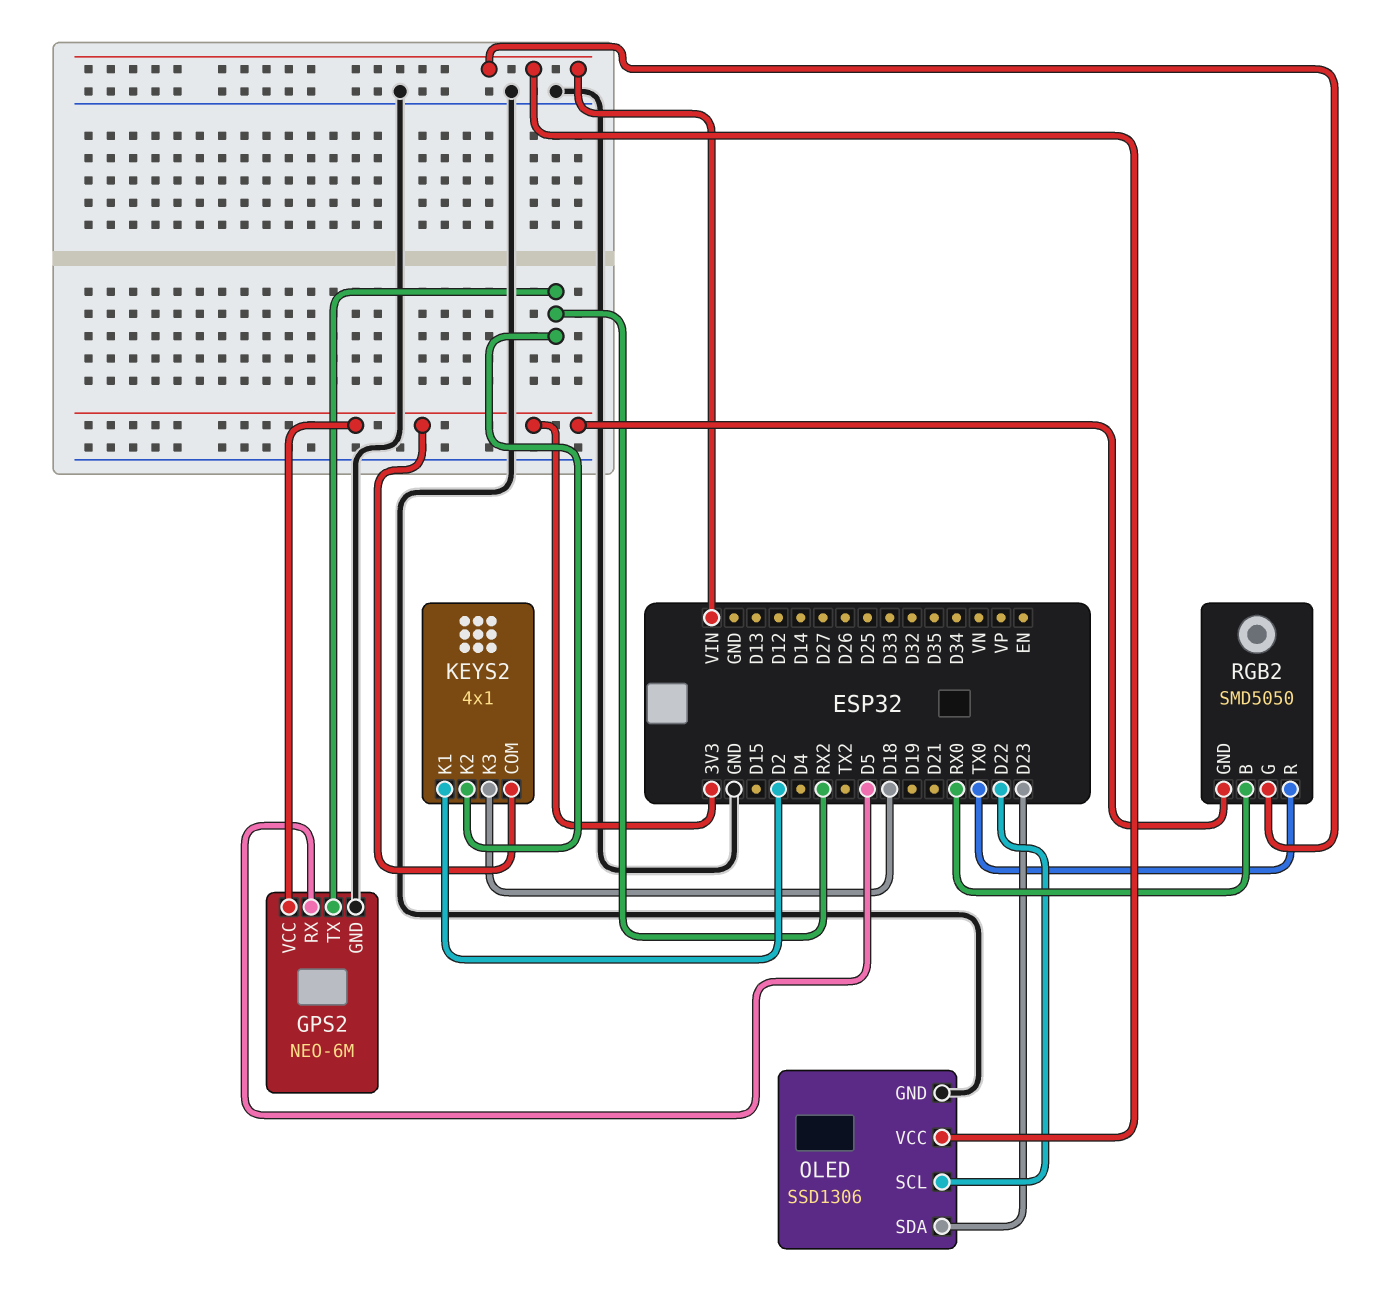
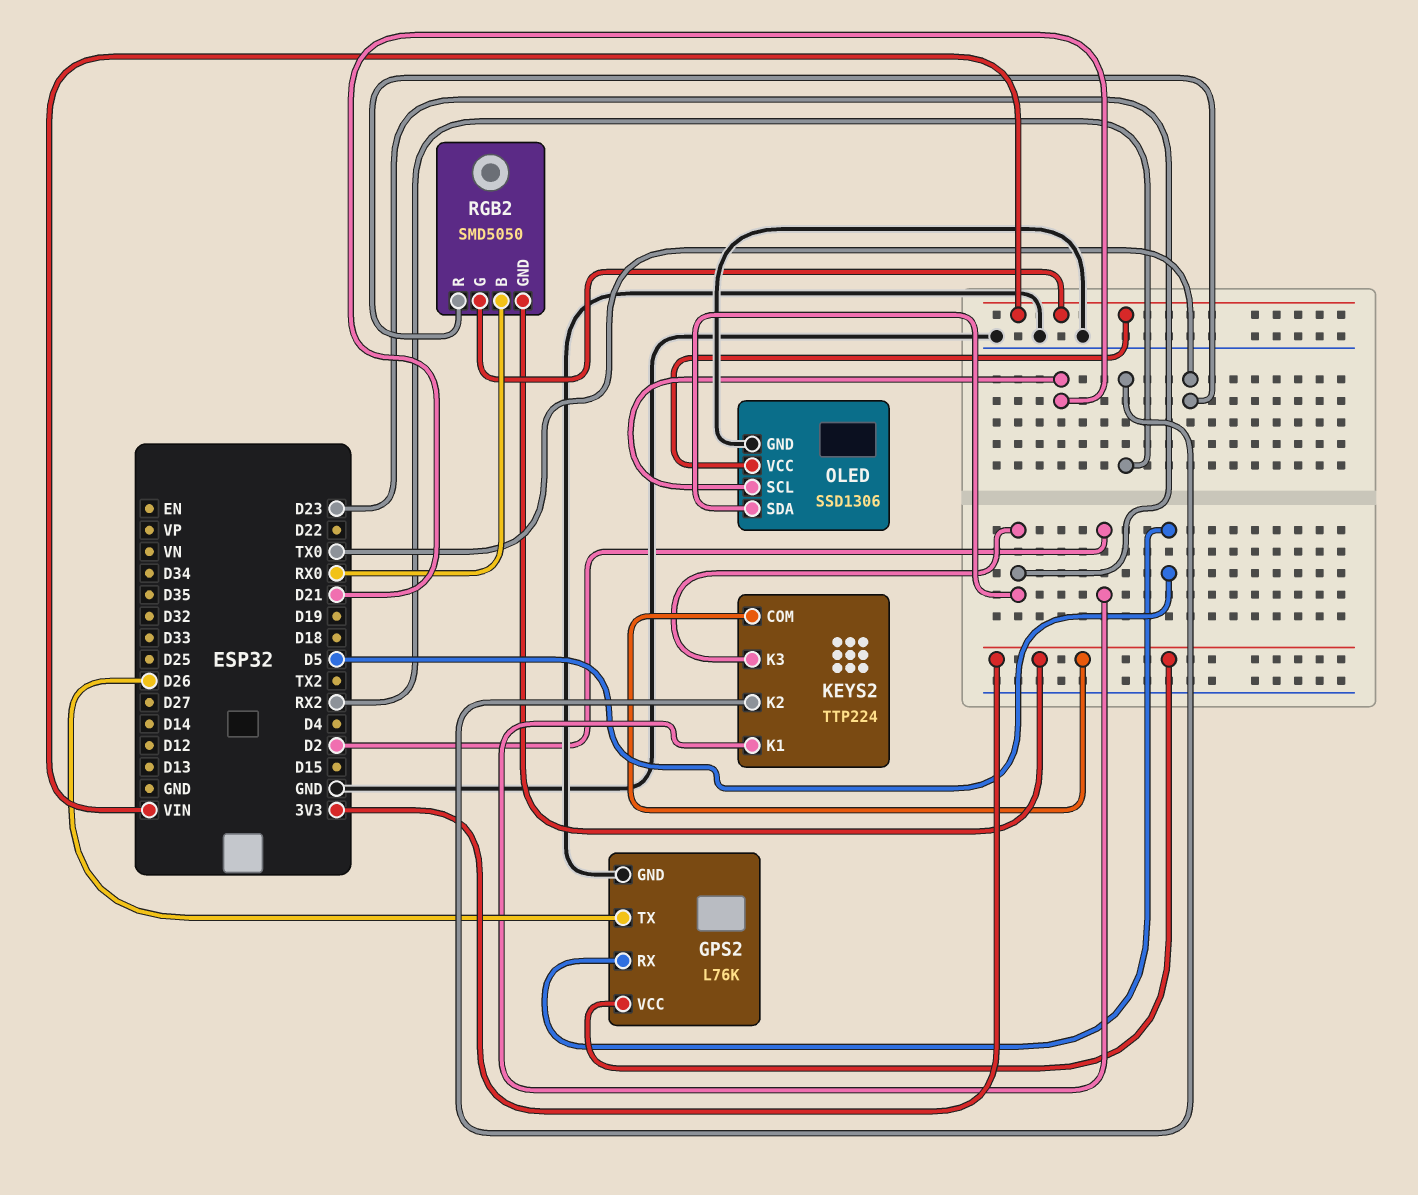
GPS2: NEO-6M -> L76K
GPS2 pin TX: RX2 -> D26
KEYS2: 4x1 -> TTP224
KEYS2 pin K3: D18 -> D23
OLED pin SCL: D22 -> D21

